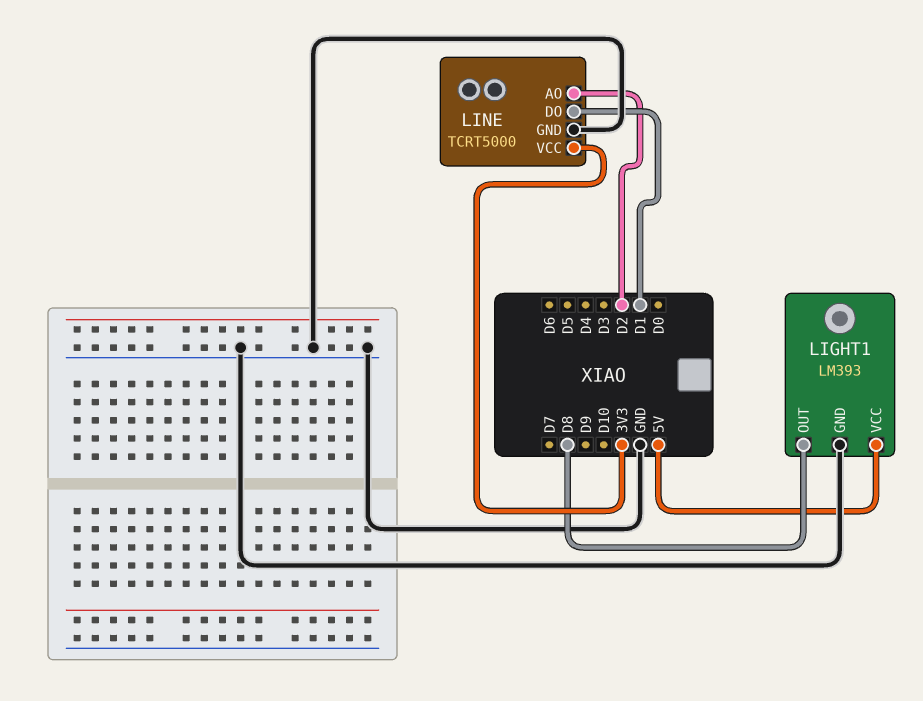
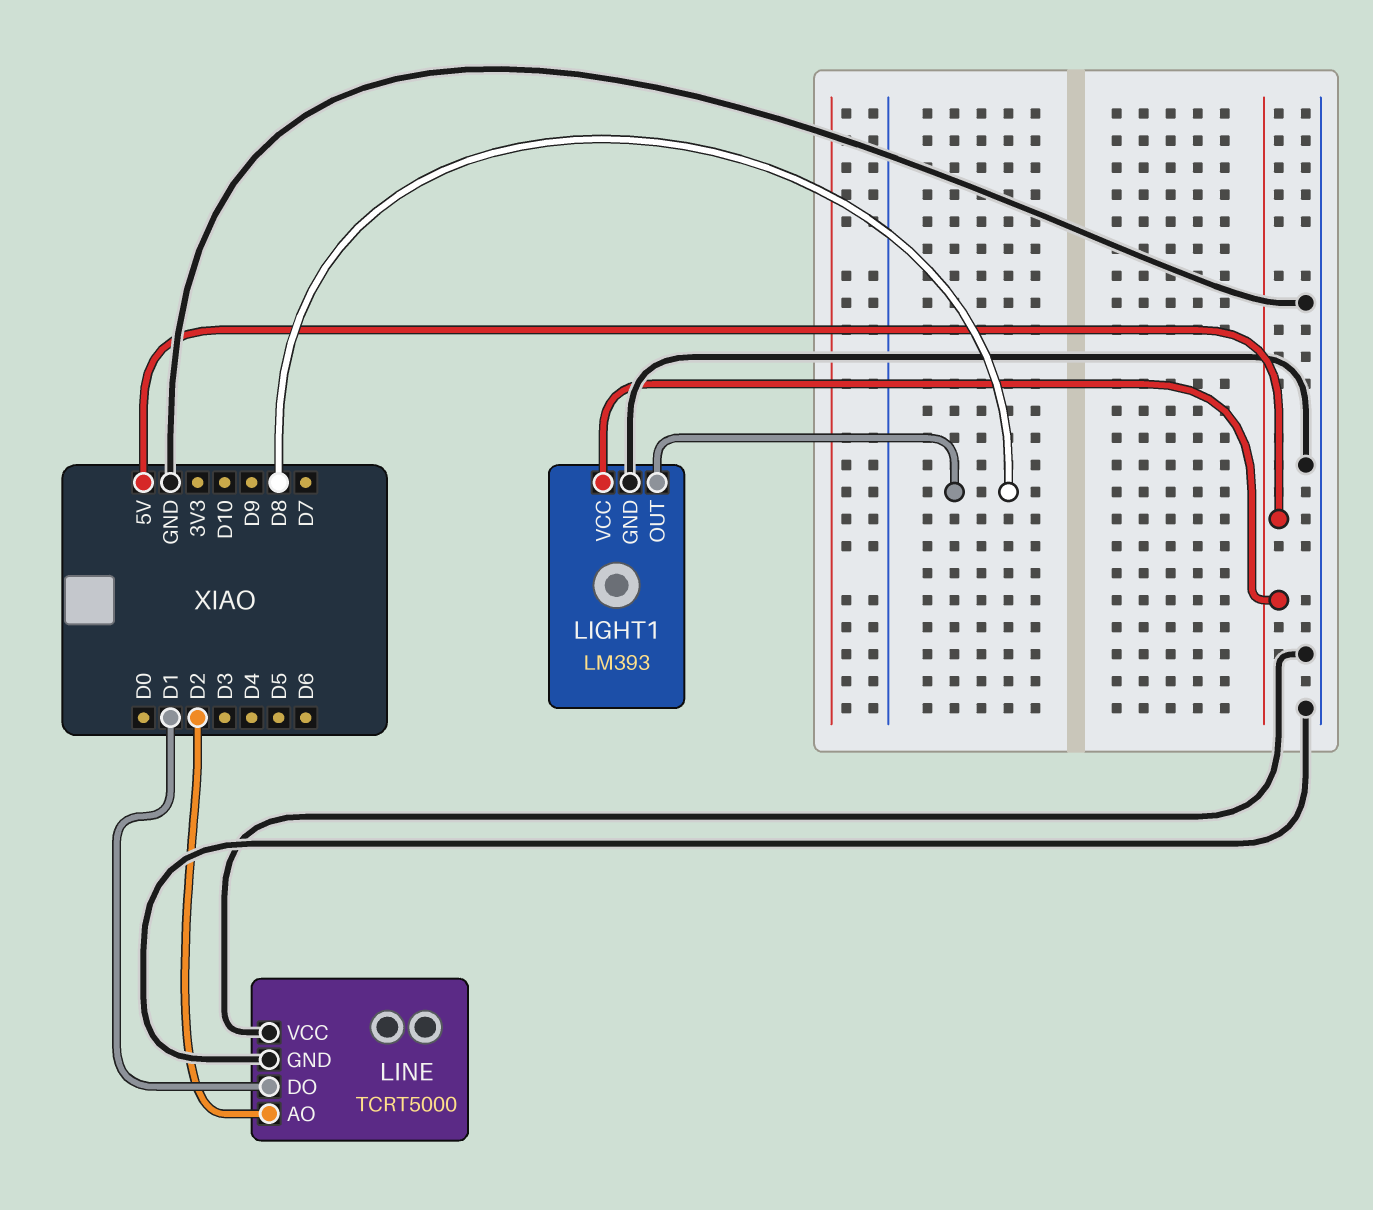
LINE pin VCC: 3V3 -> GND

